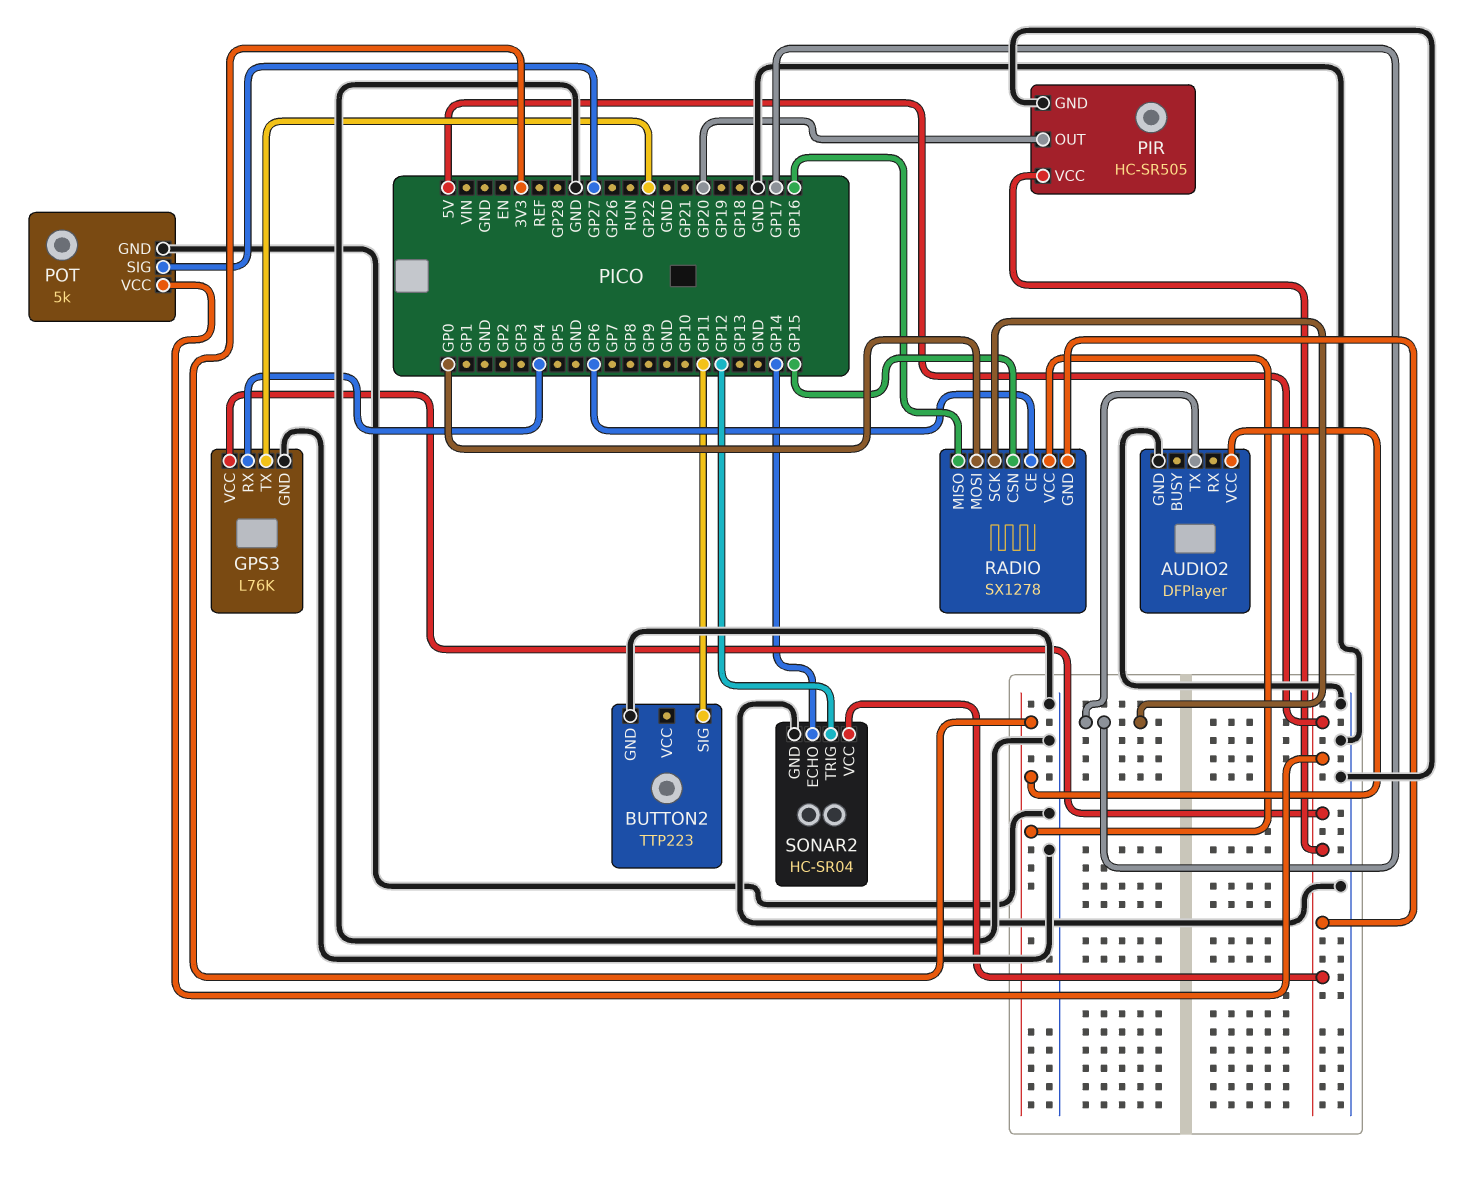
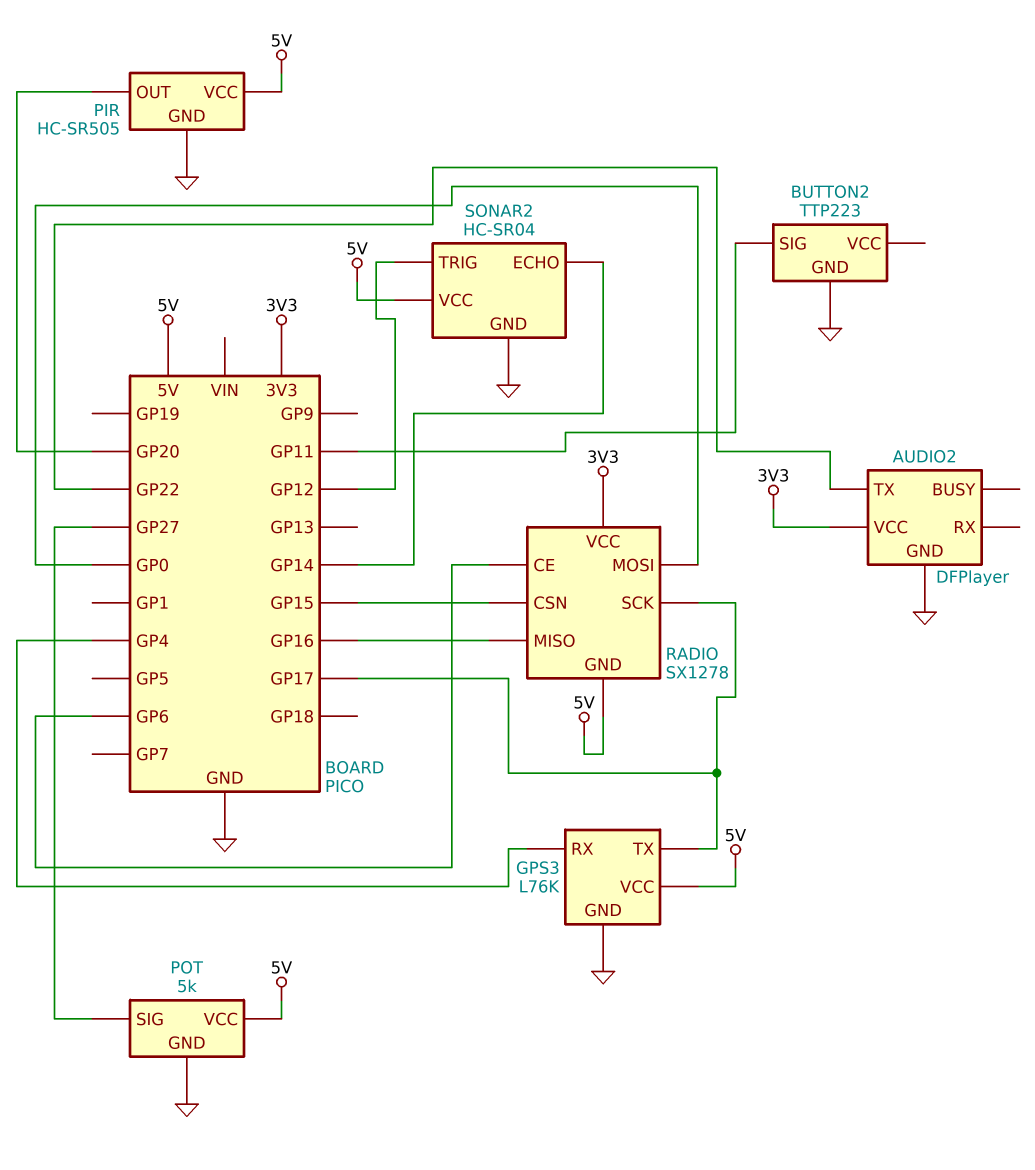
AUDIO2 pin TX: GP17 -> GP22
GPS3 pin TX: GP22 -> GP17

